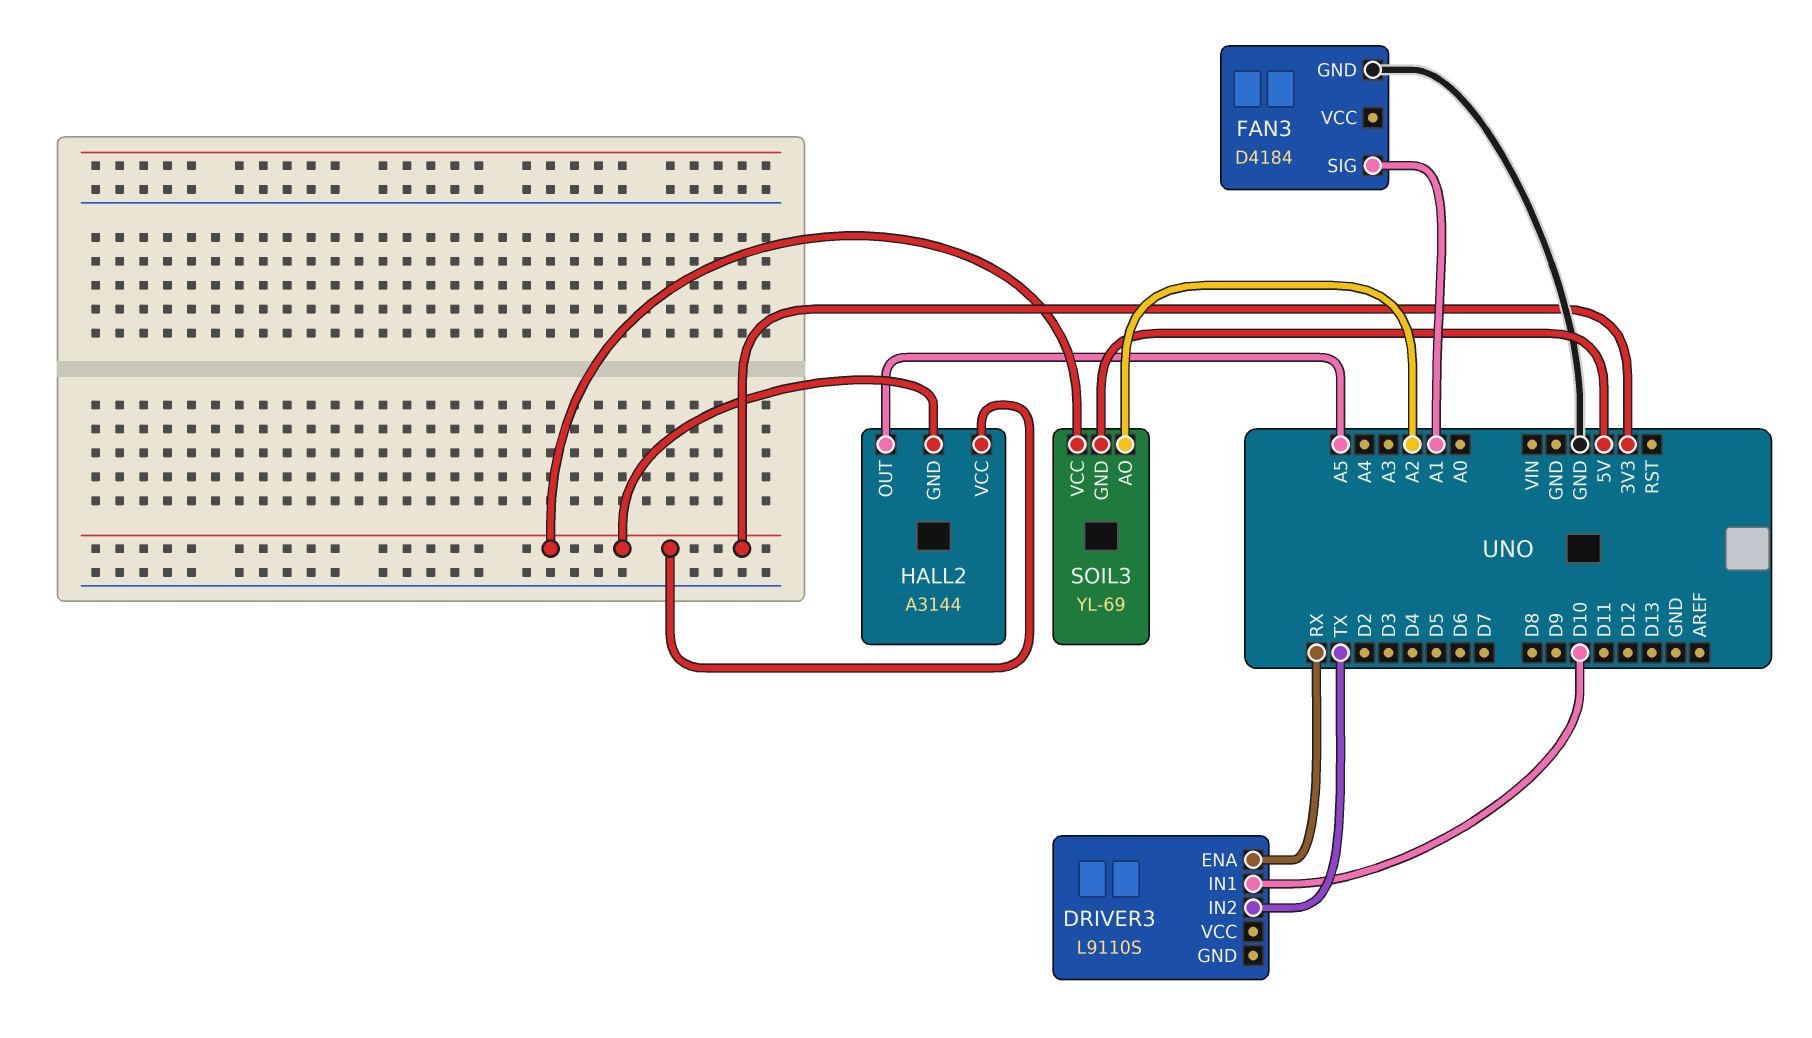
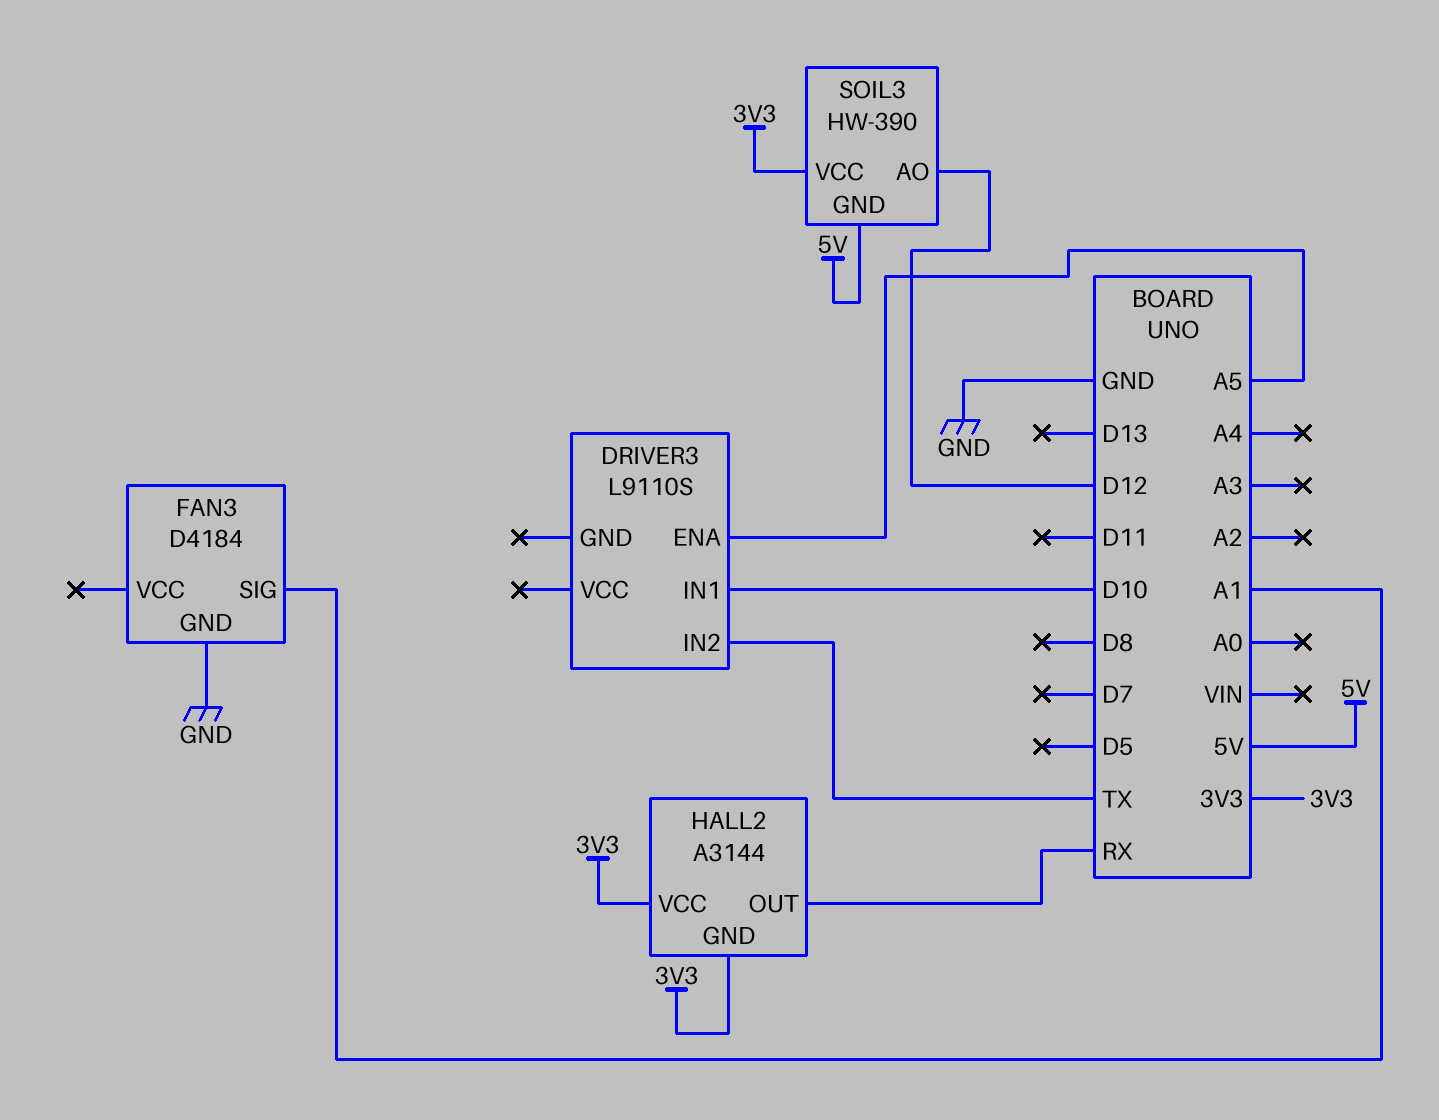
DRIVER3 pin ENA: RX -> A5
HALL2 pin OUT: A5 -> RX
SOIL3: YL-69 -> HW-390
SOIL3 pin AO: A2 -> D12

